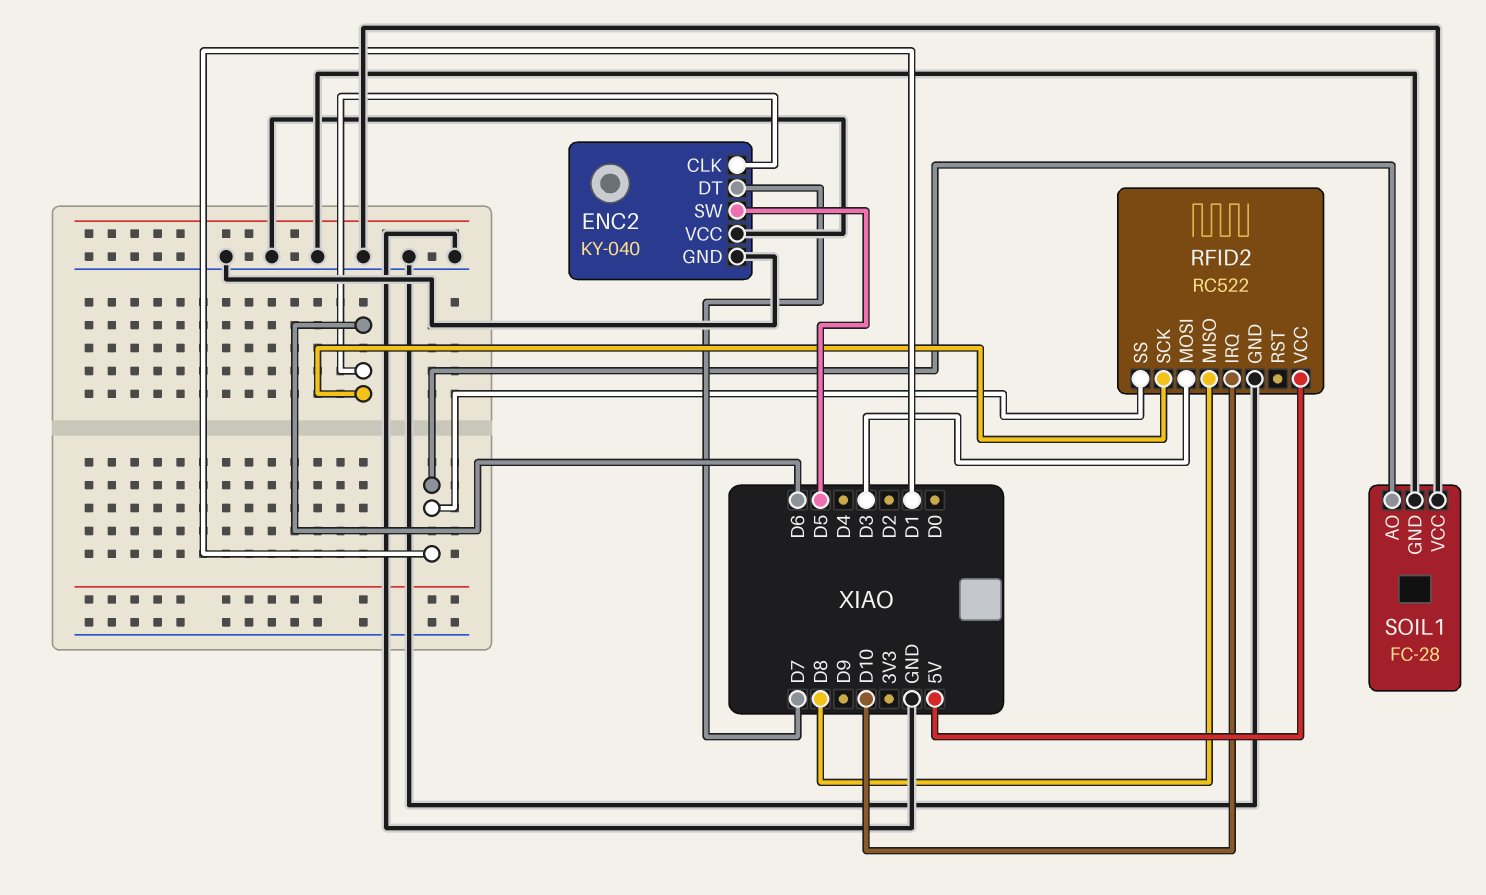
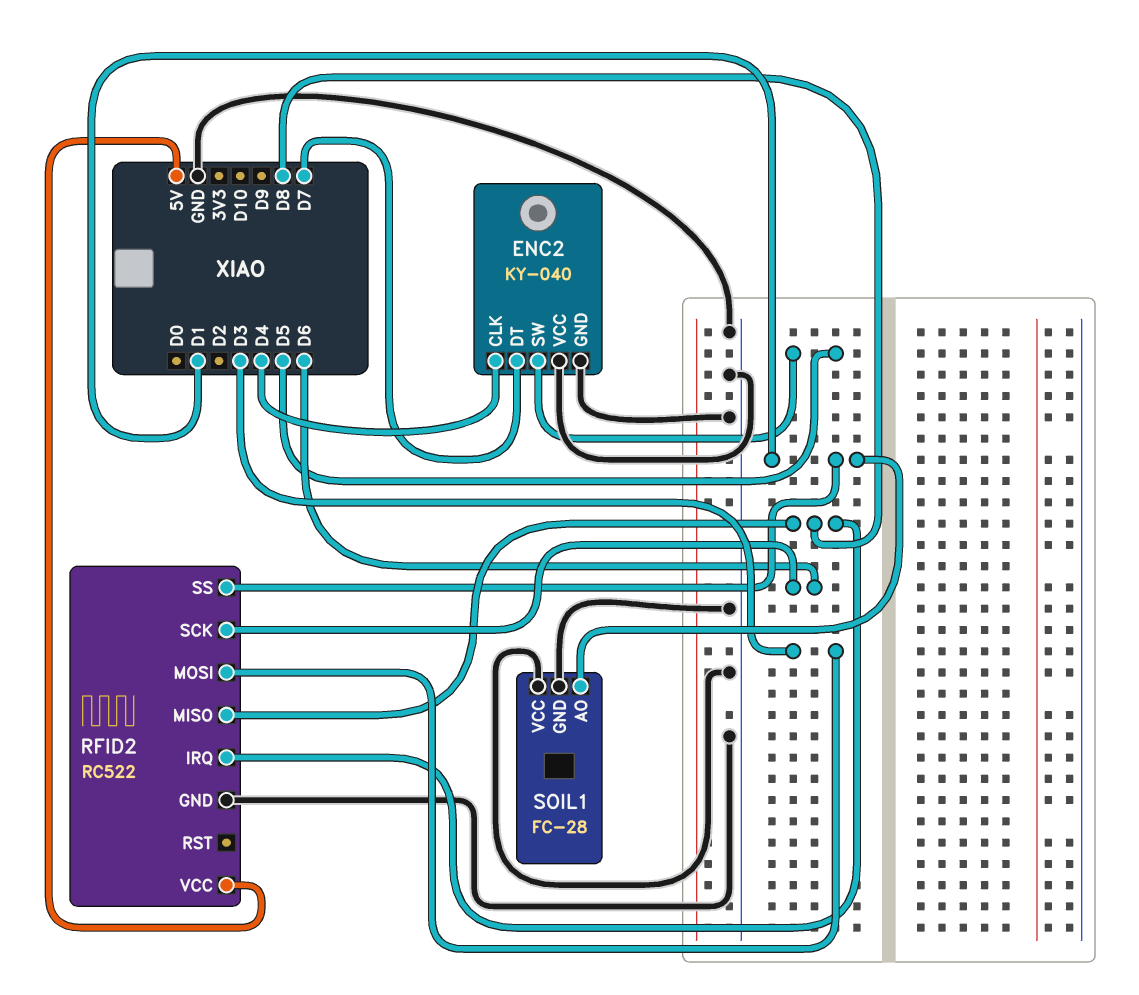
ENC2 pin CLK: D6 -> D4
RFID2 pin IRQ: D10 -> D8

